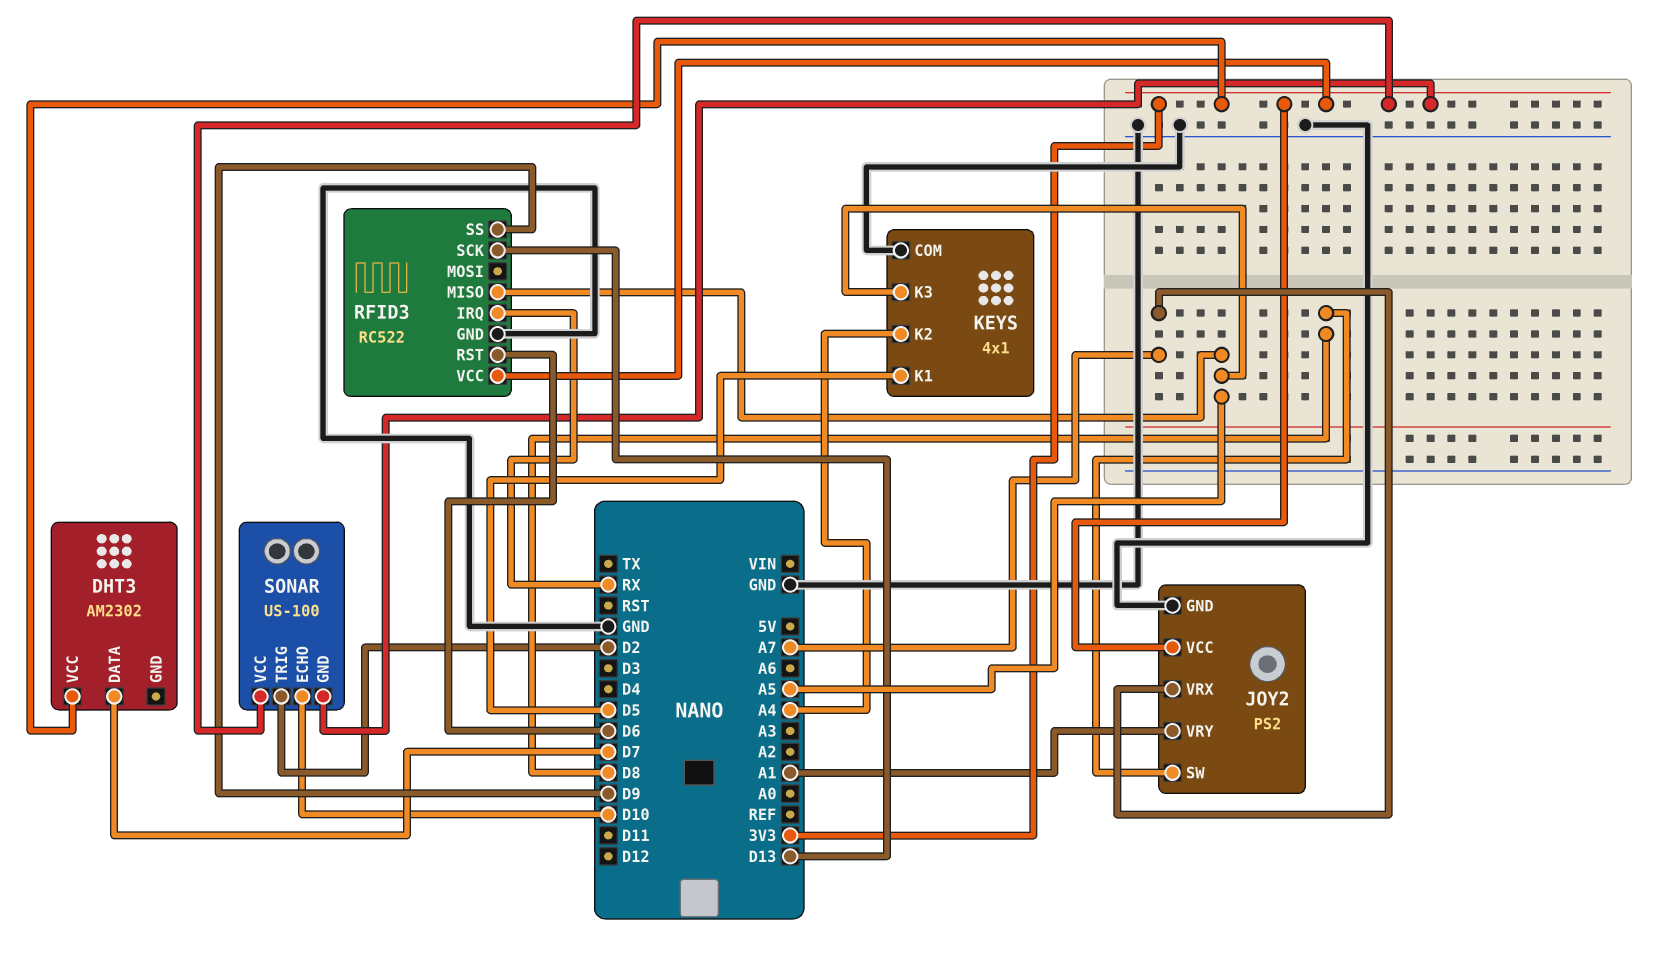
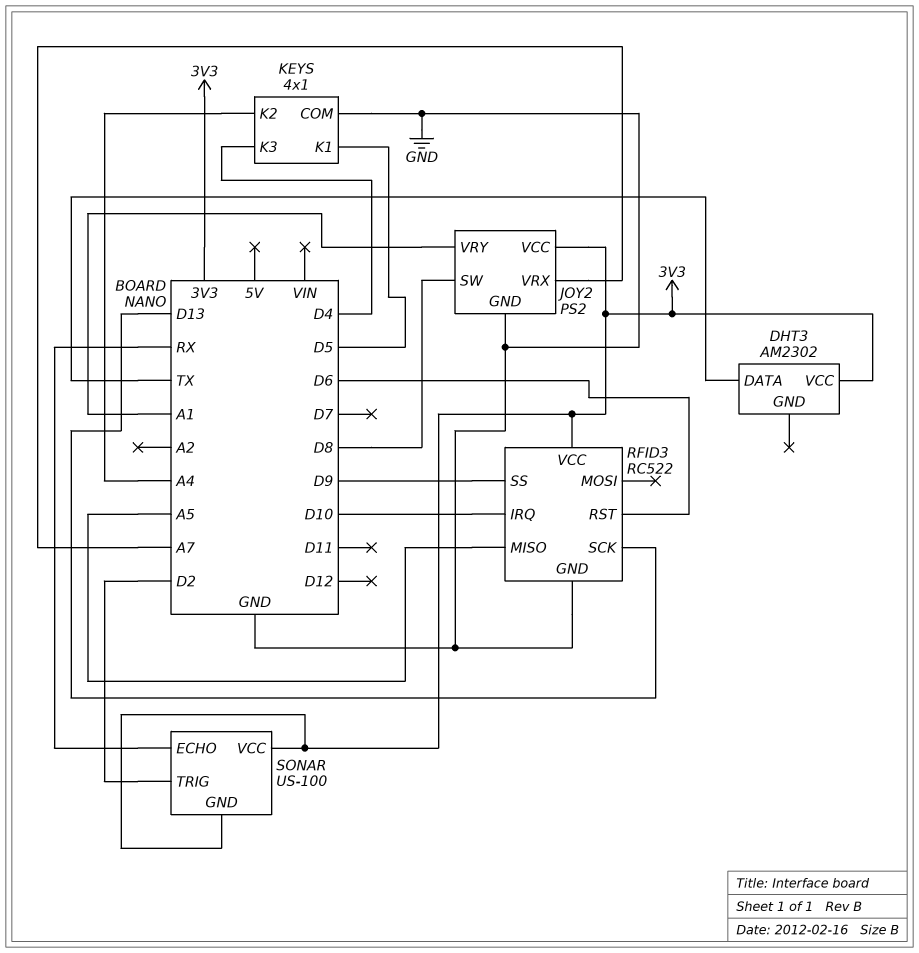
DHT3 pin DATA: D7 -> TX
KEYS pin K3: A5 -> D4
RFID3 pin IRQ: RX -> D10
SONAR pin ECHO: D10 -> RX

